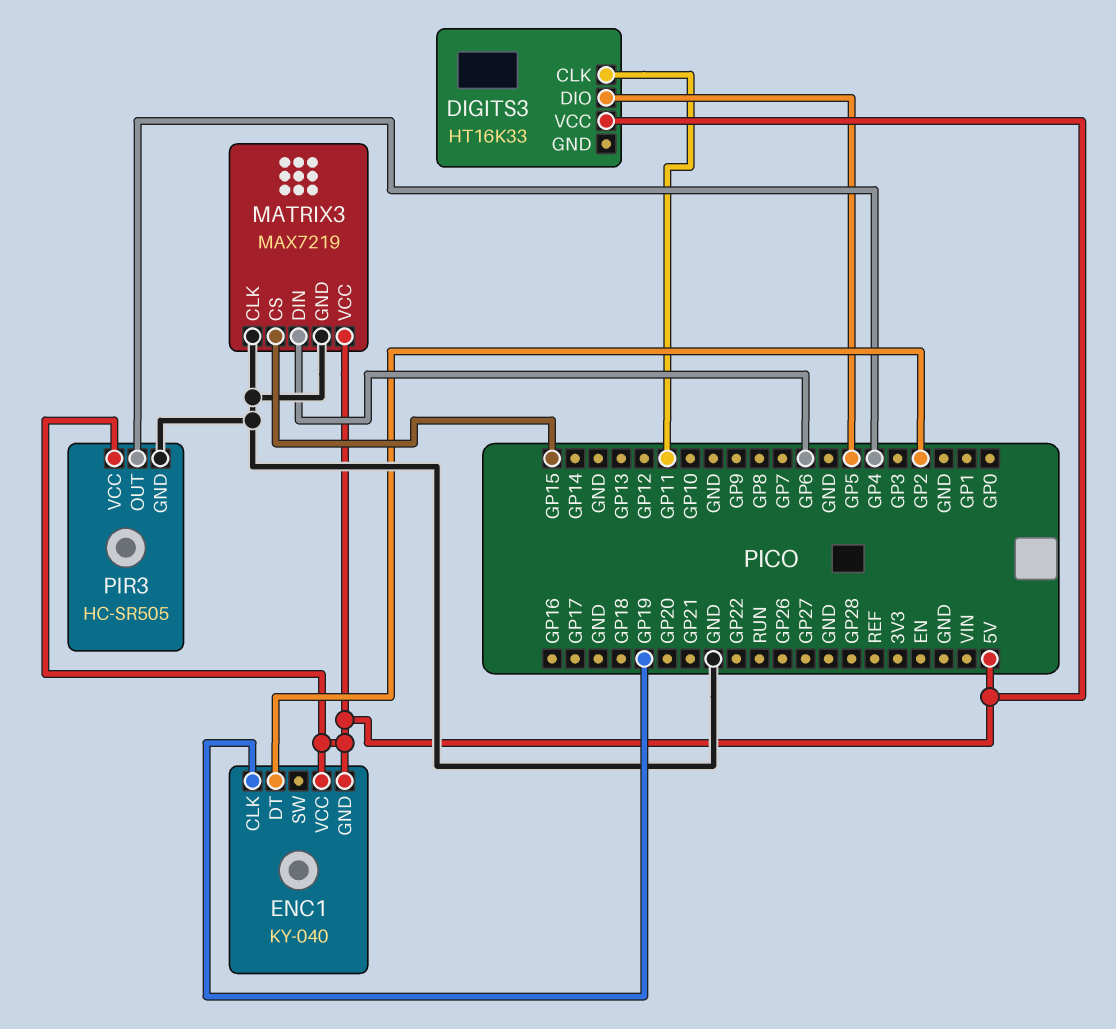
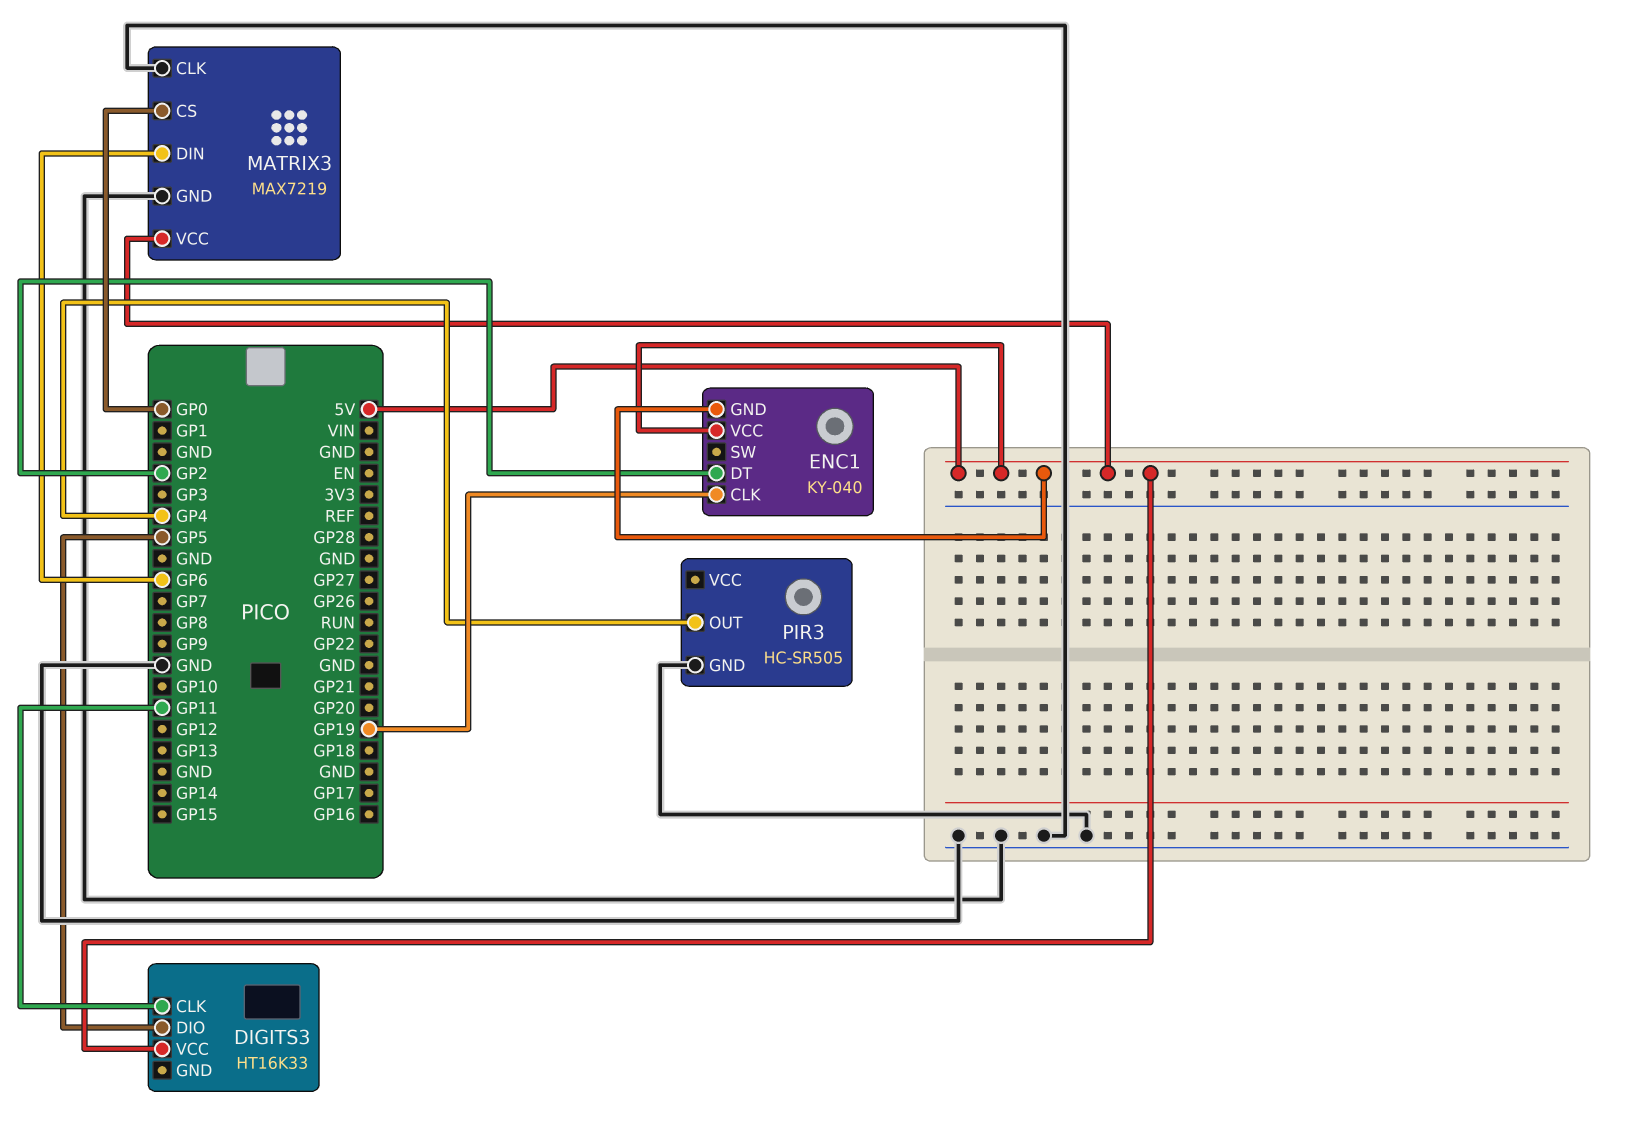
MATRIX3 pin CS: GP15 -> GP0
PIR3 pin VCC: 5V -> none

